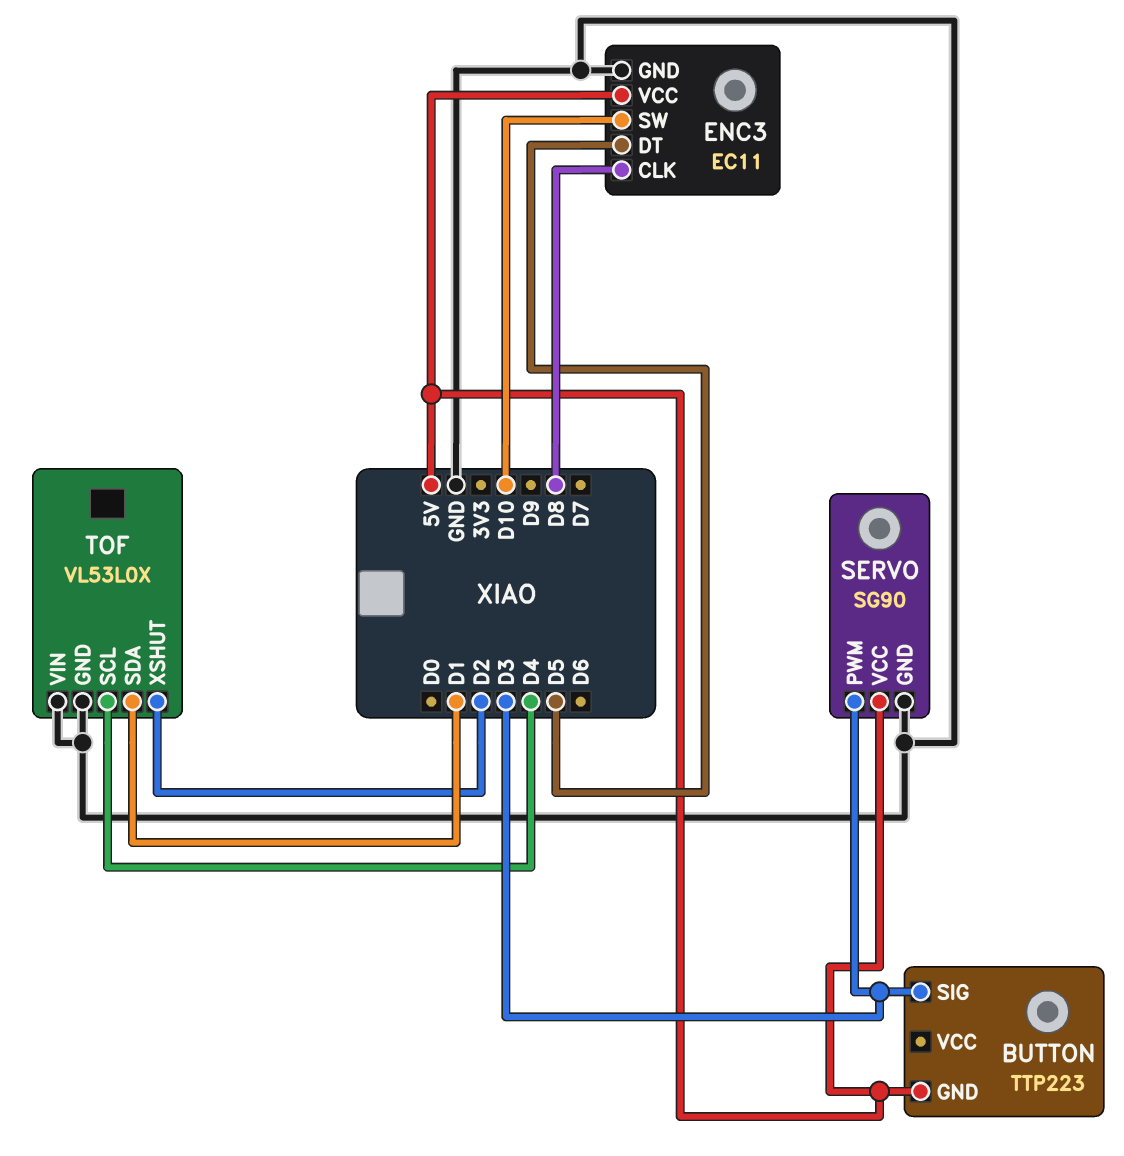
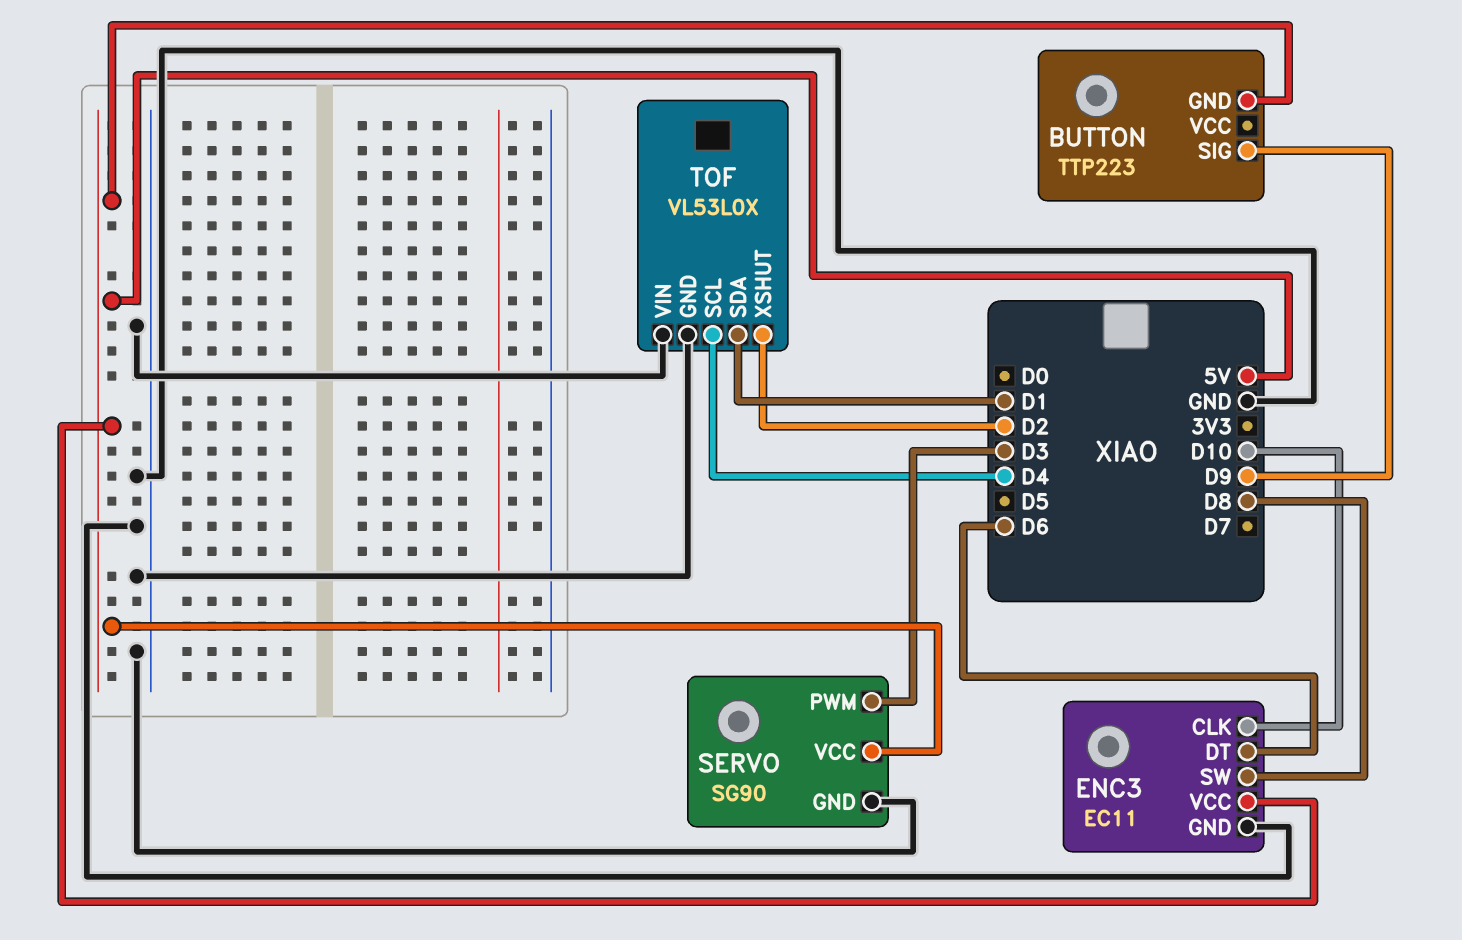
BUTTON pin SIG: D3 -> D9
ENC3 pin CLK: D8 -> D10
ENC3 pin DT: D5 -> D6
ENC3 pin SW: D10 -> D8

